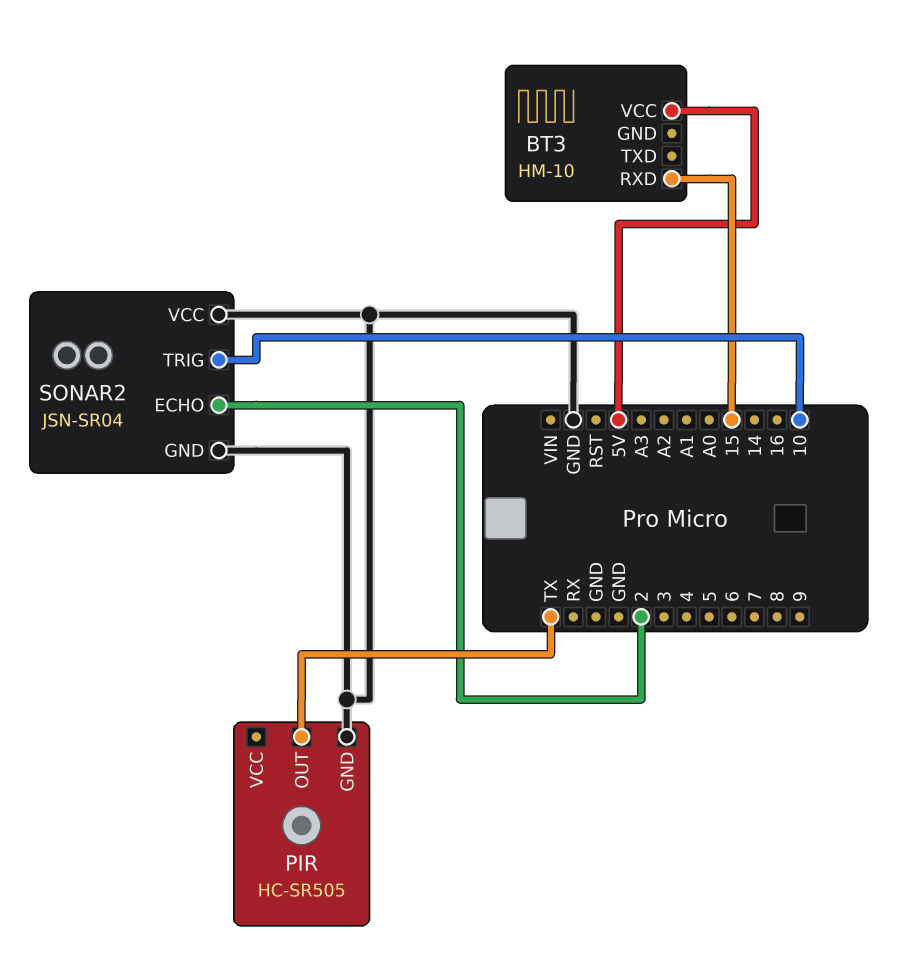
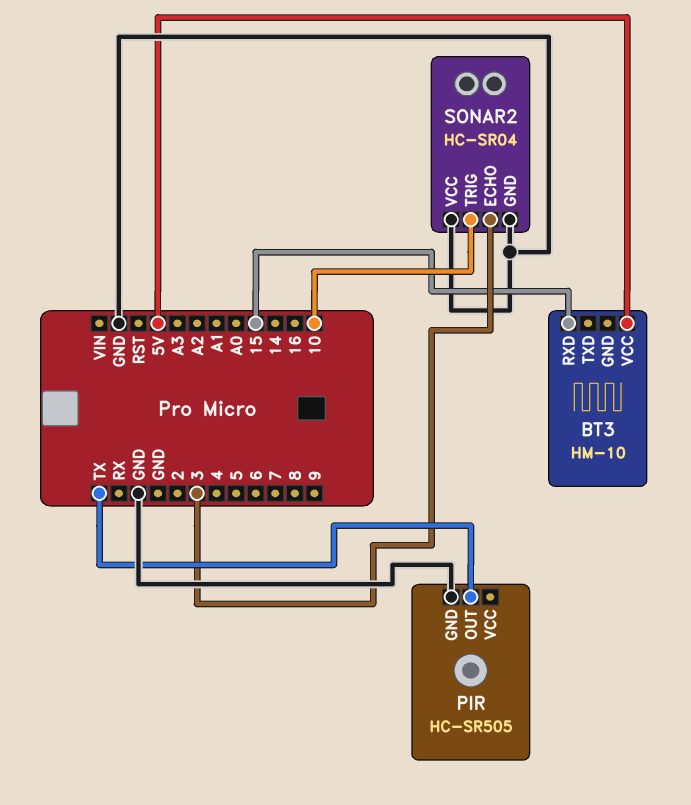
SONAR2: JSN-SR04 -> HC-SR04
SONAR2 pin ECHO: 2 -> 3

